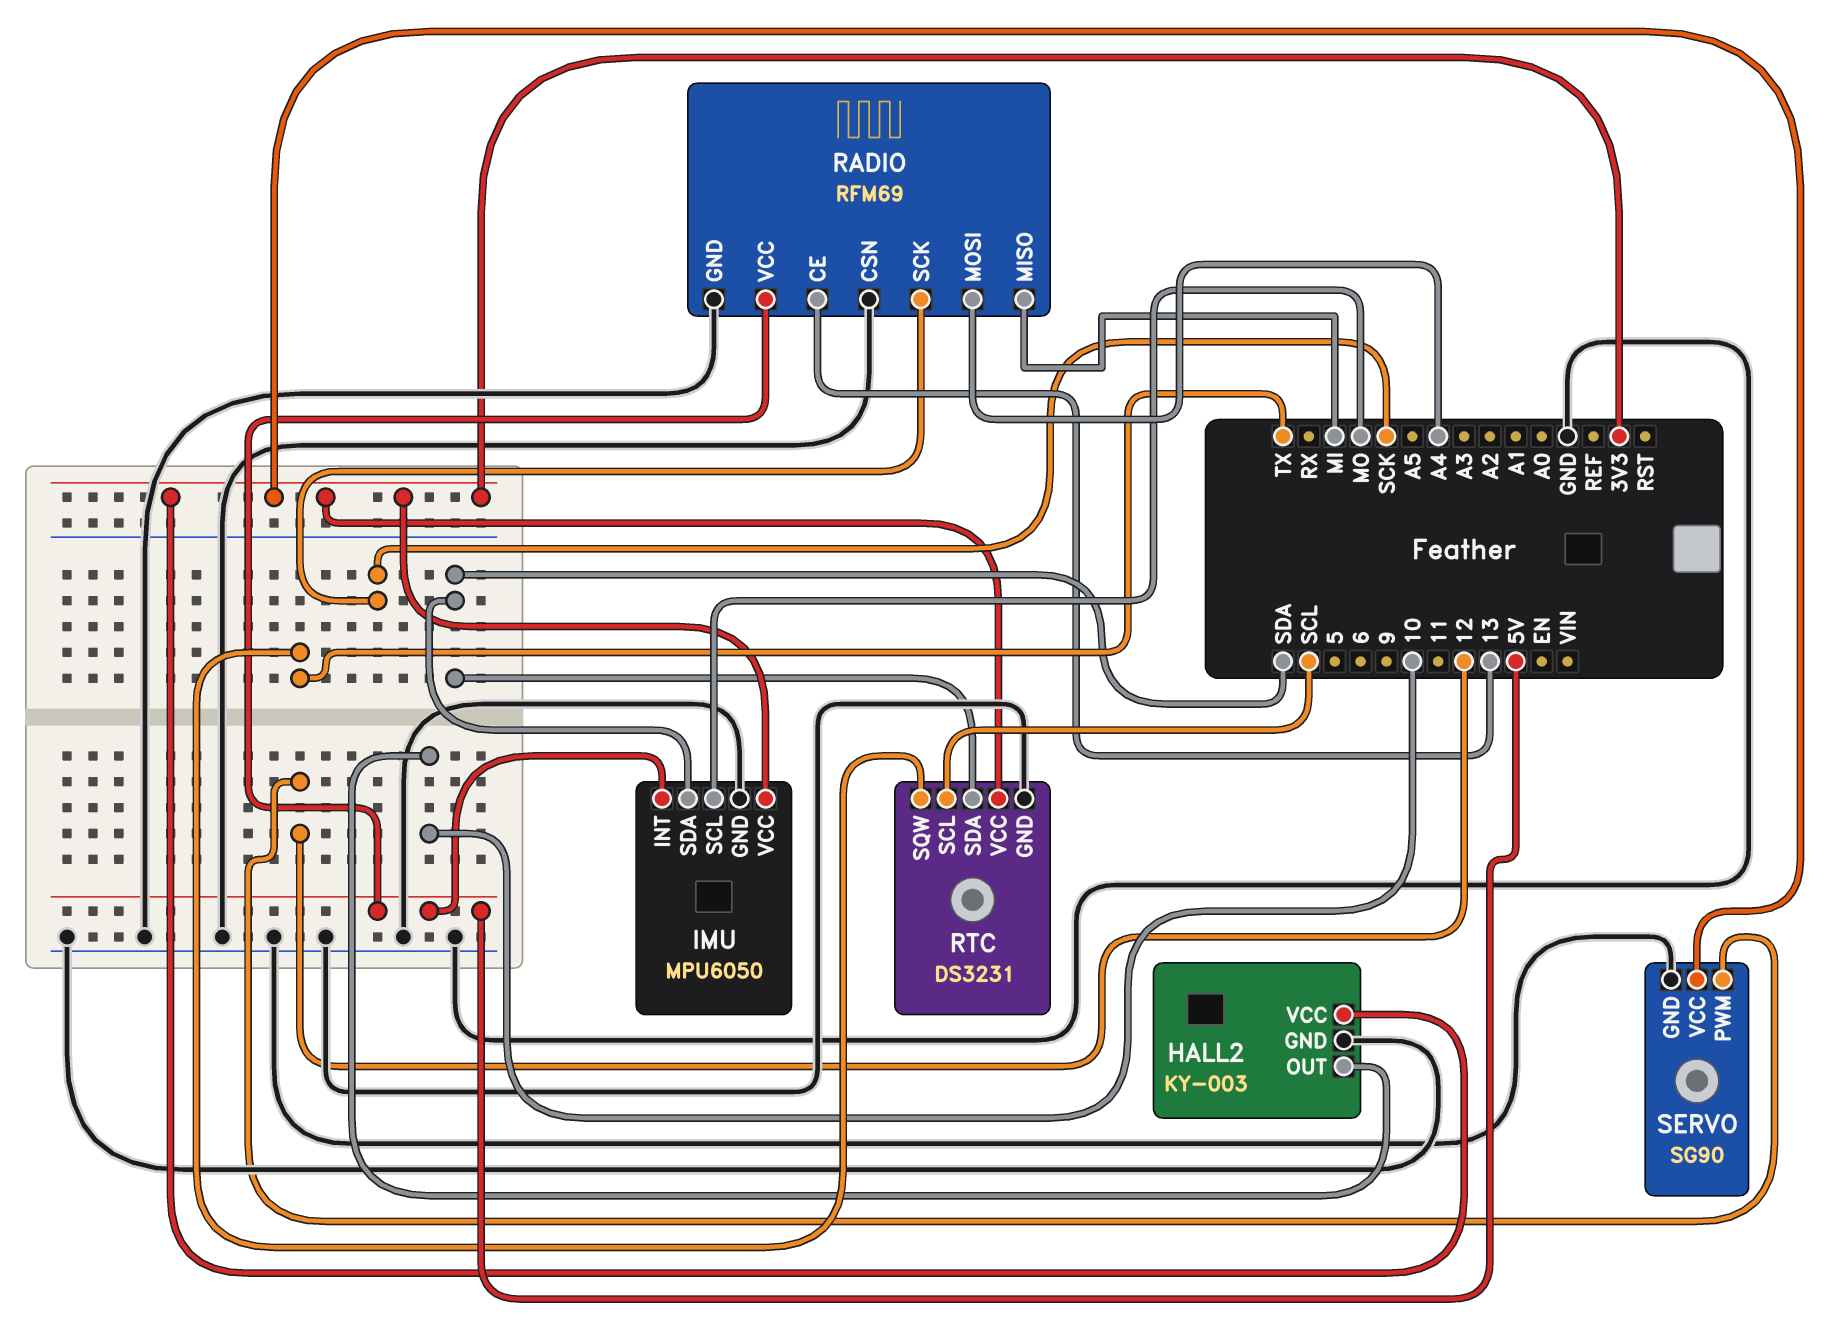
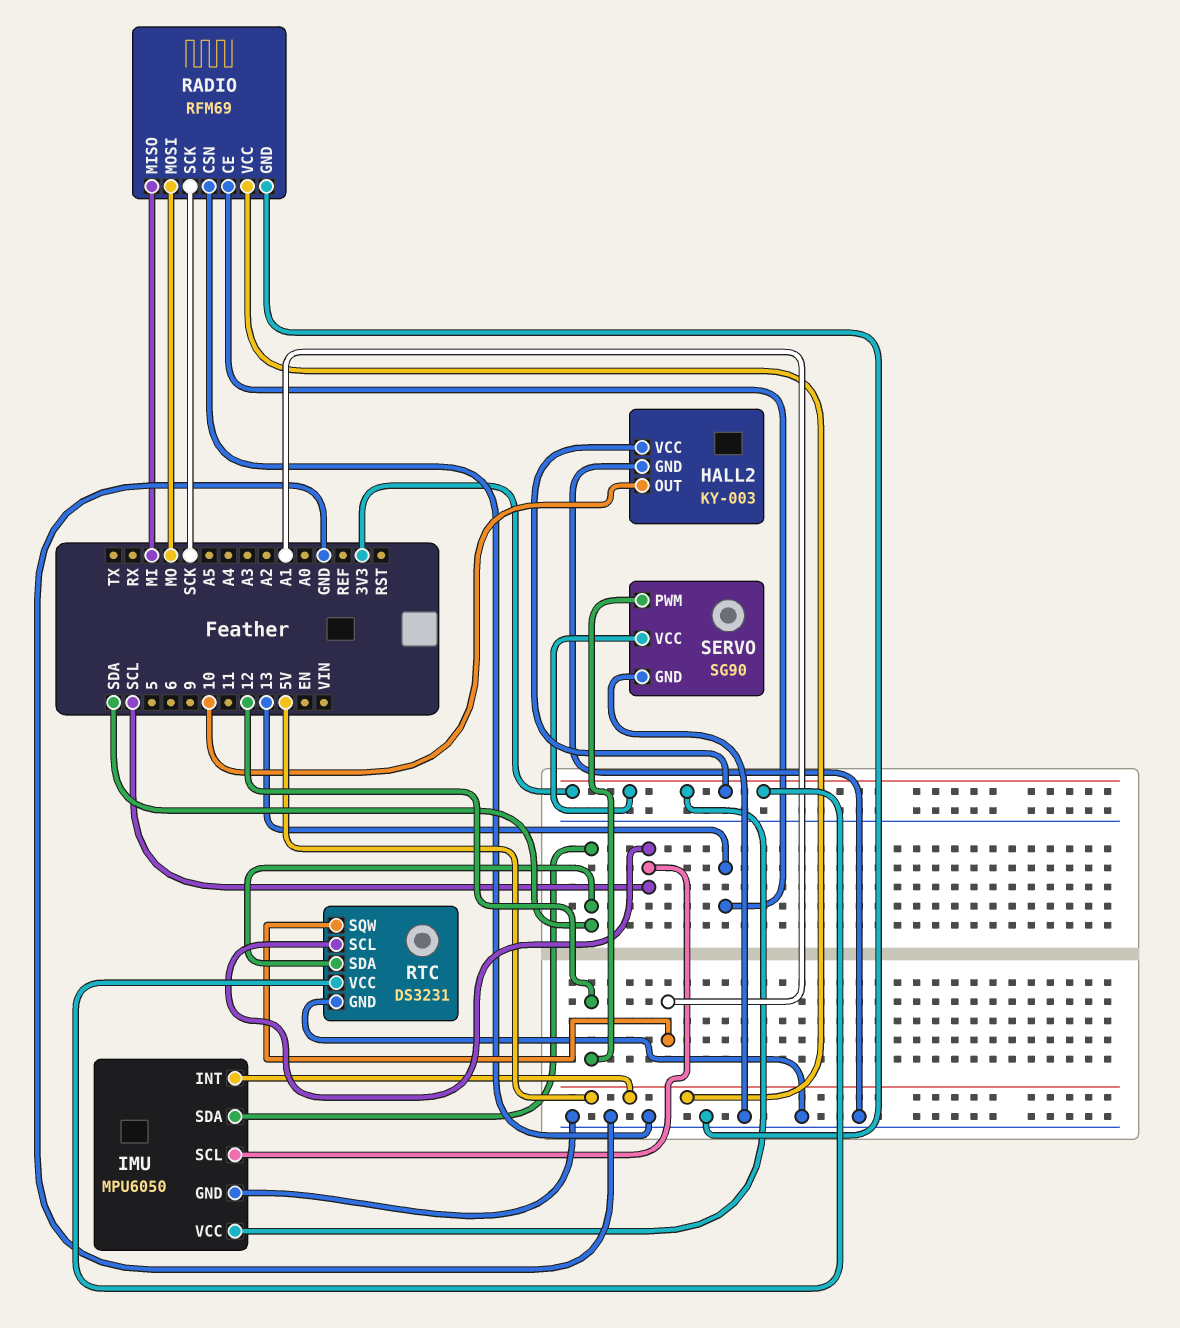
IMU pin SCL: MO -> SCL
RADIO pin MOSI: A4 -> MO
RTC pin SQW: TX -> A1

